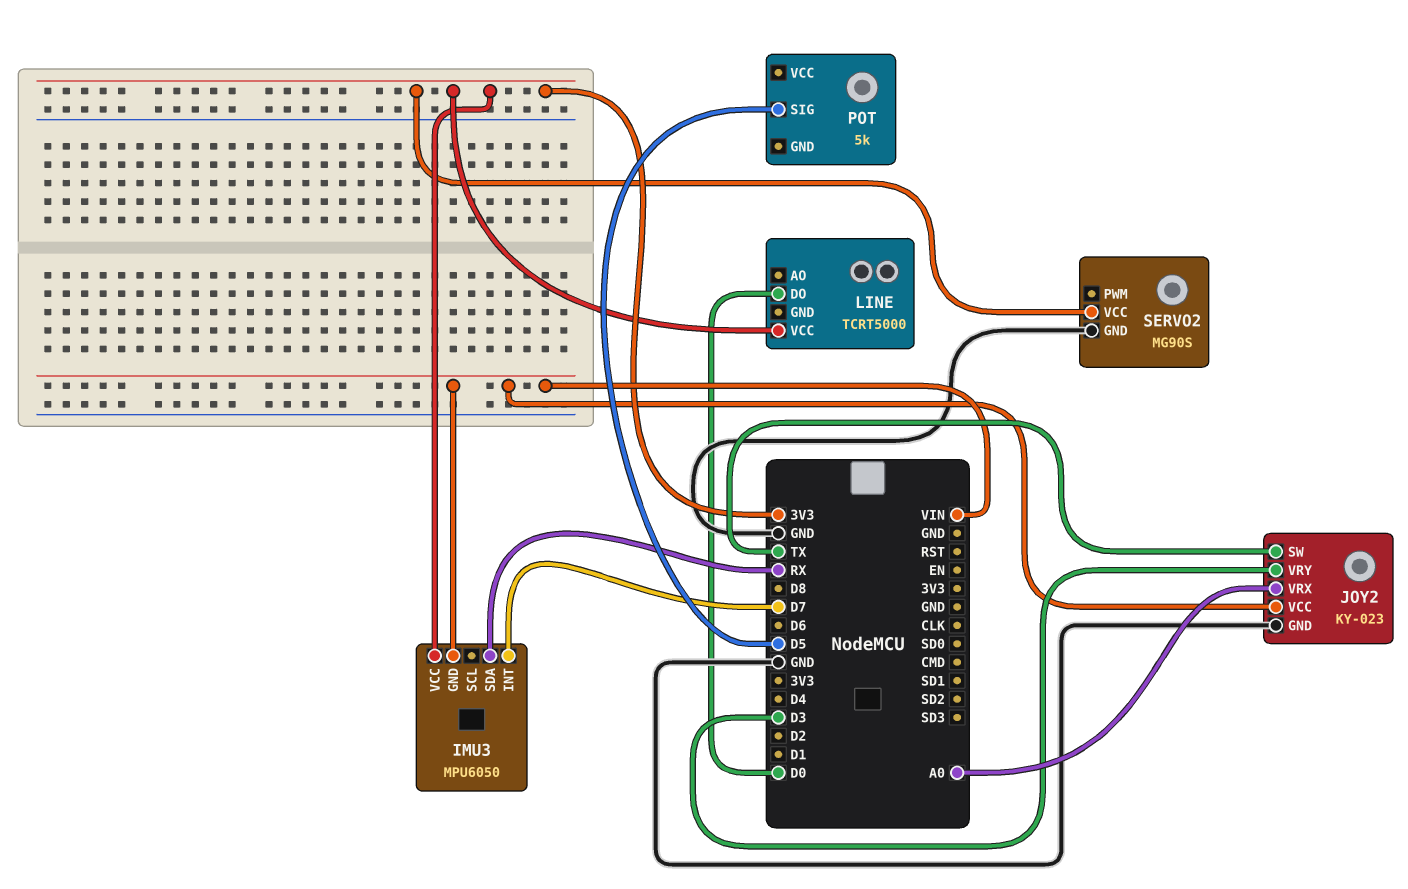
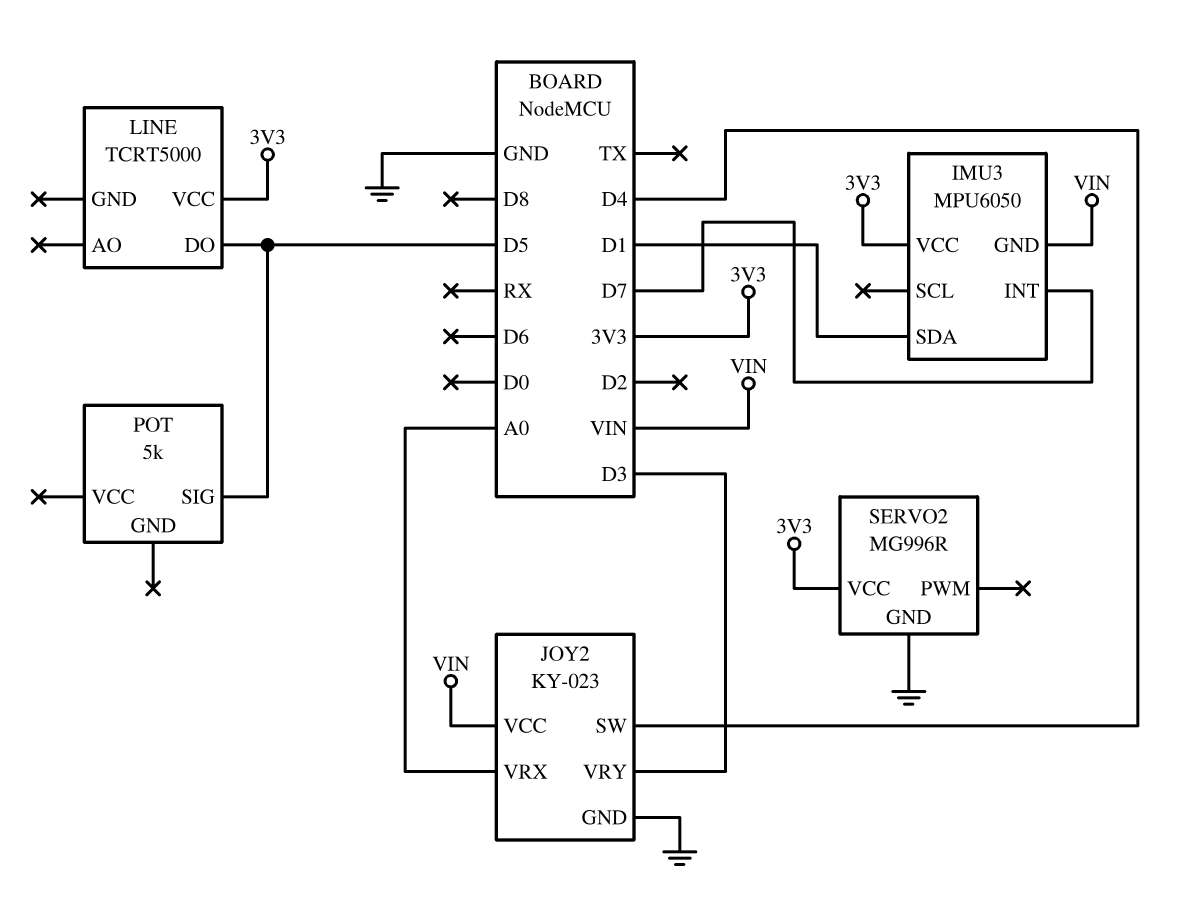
IMU3 pin SDA: RX -> D1
JOY2 pin SW: TX -> D4
LINE pin DO: D0 -> D5
SERVO2: MG90S -> MG996R

